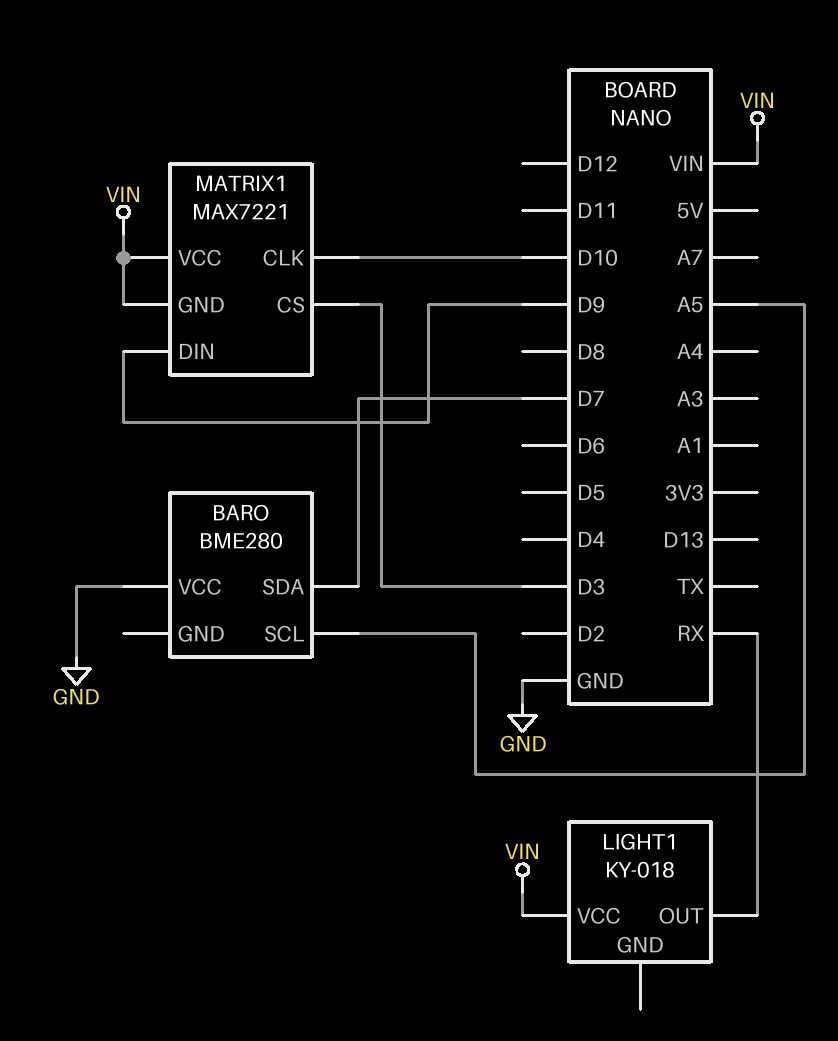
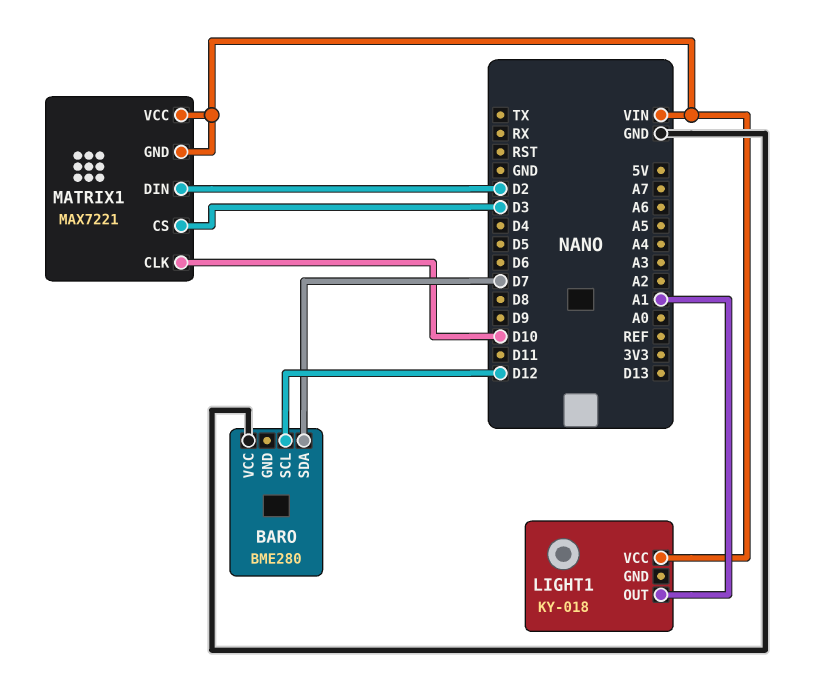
BARO pin SCL: A5 -> D12
LIGHT1 pin OUT: RX -> A1
MATRIX1 pin DIN: D9 -> D2

